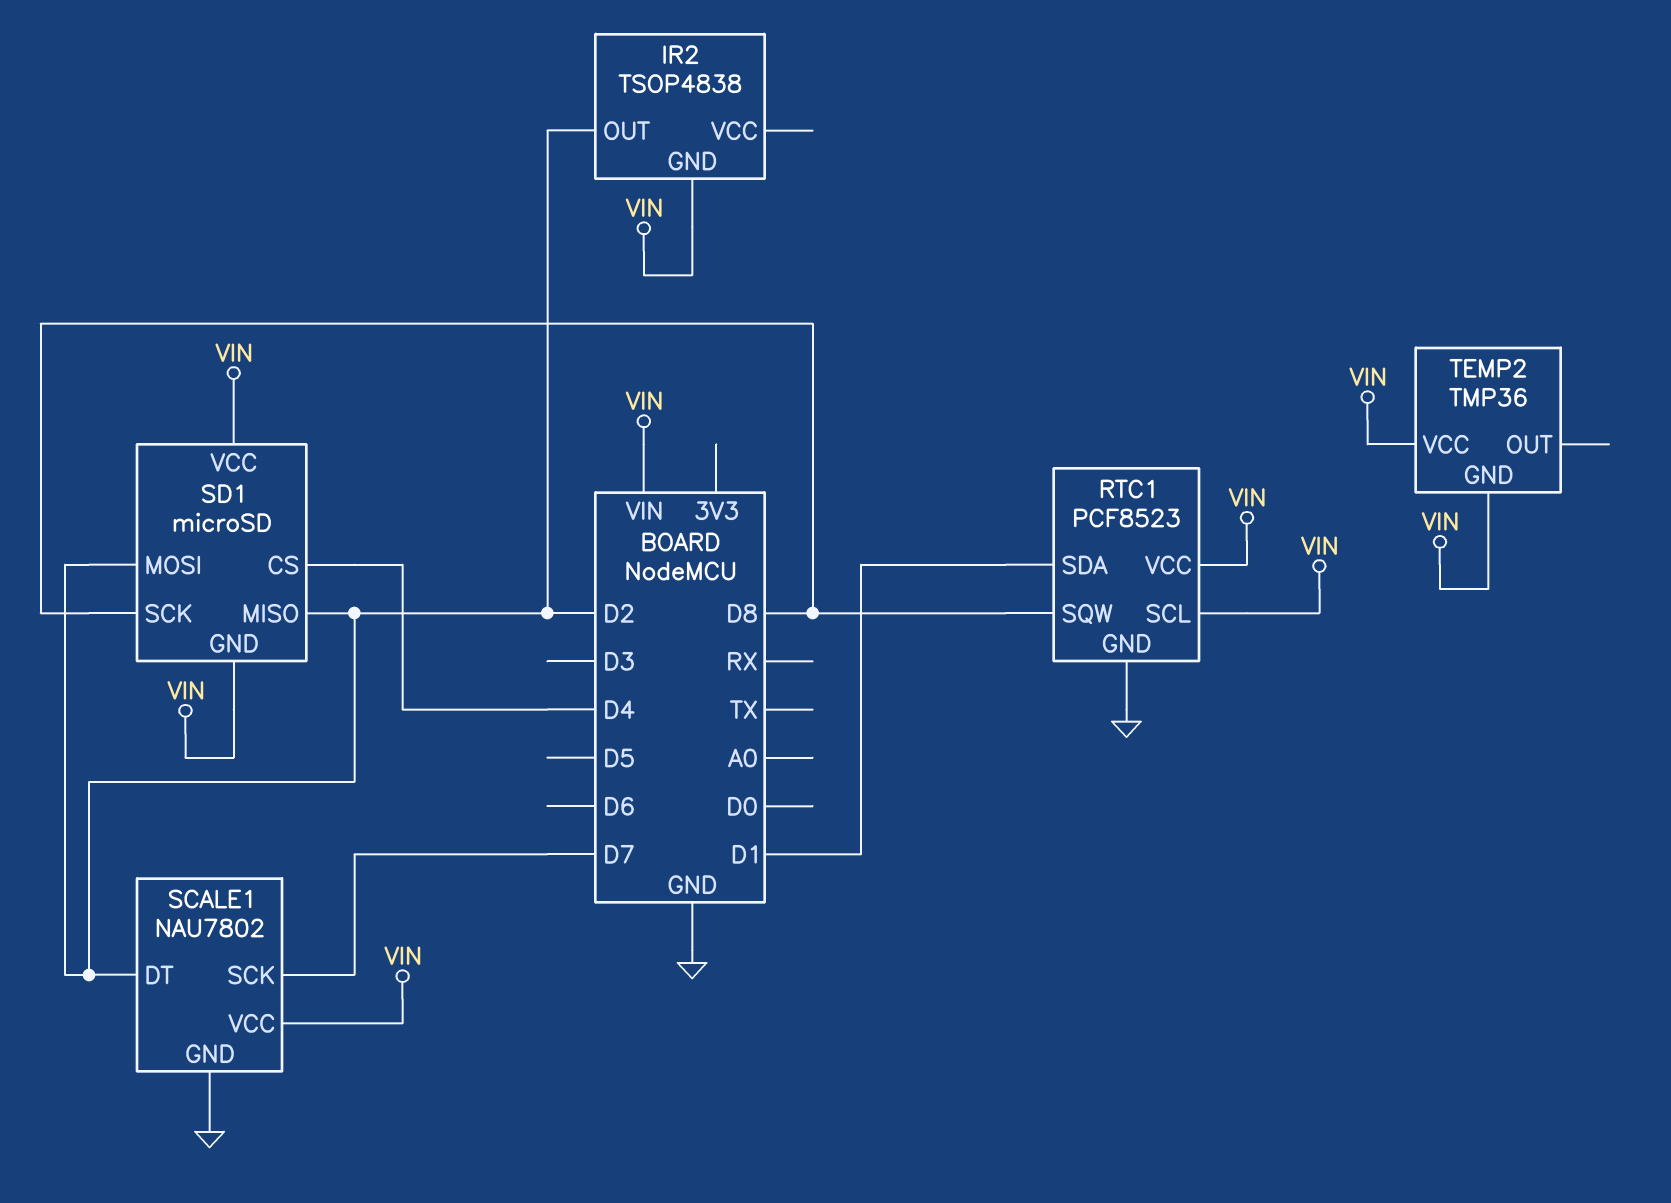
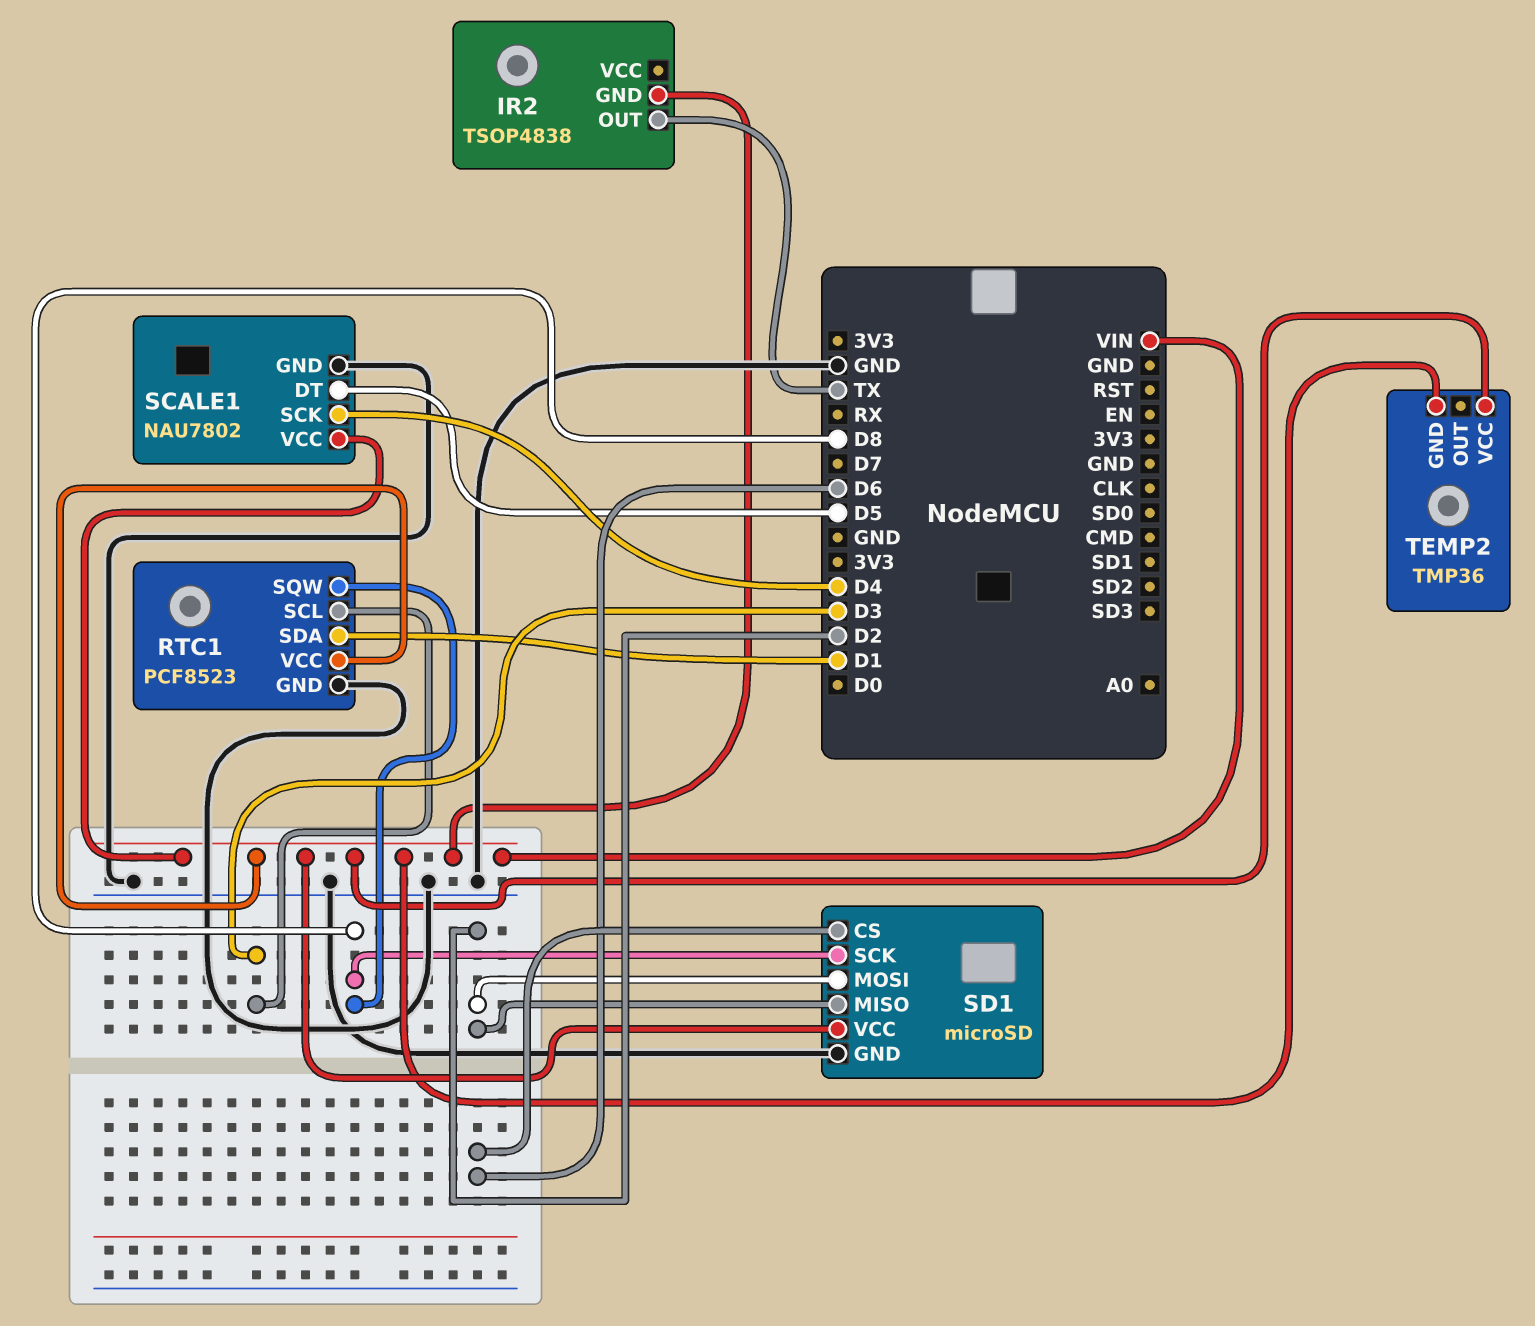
IR2 pin OUT: D2 -> TX
RTC1 pin SCL: VIN -> D3
SCALE1 pin DT: D2 -> D5
SCALE1 pin SCK: D7 -> D4
SD1 pin CS: D4 -> D6
SD1 pin GND: VIN -> GND

